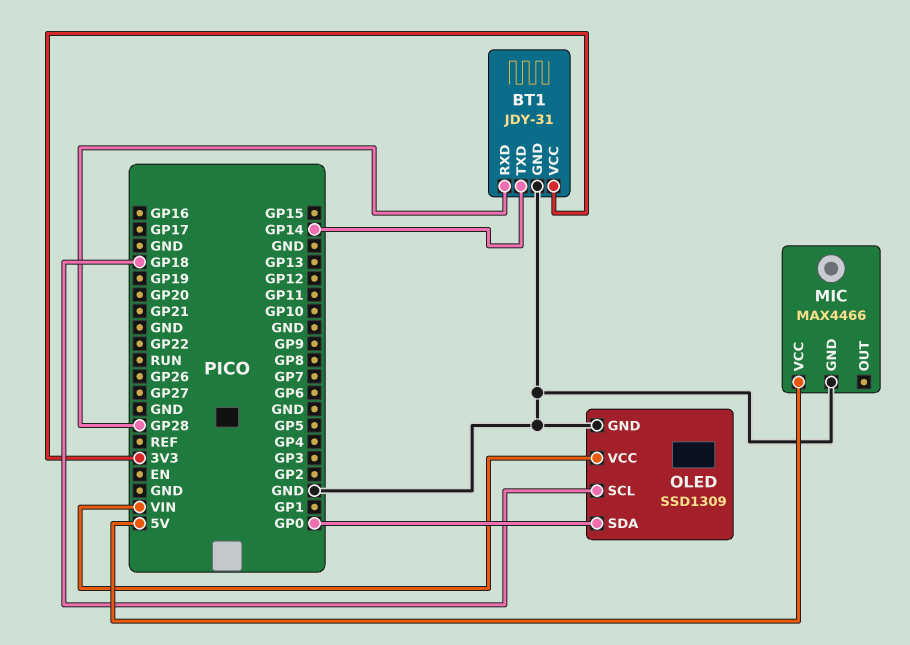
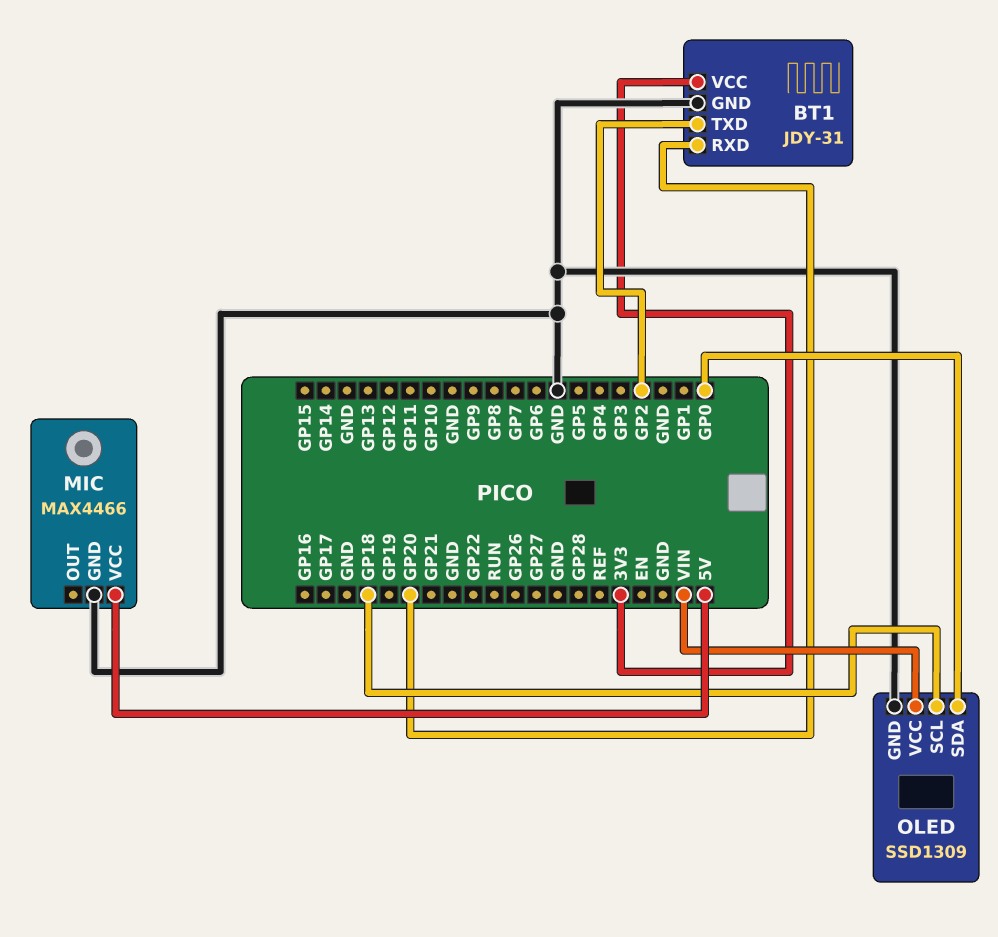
BT1 pin RXD: GP28 -> GP20
BT1 pin TXD: GP14 -> GP2

